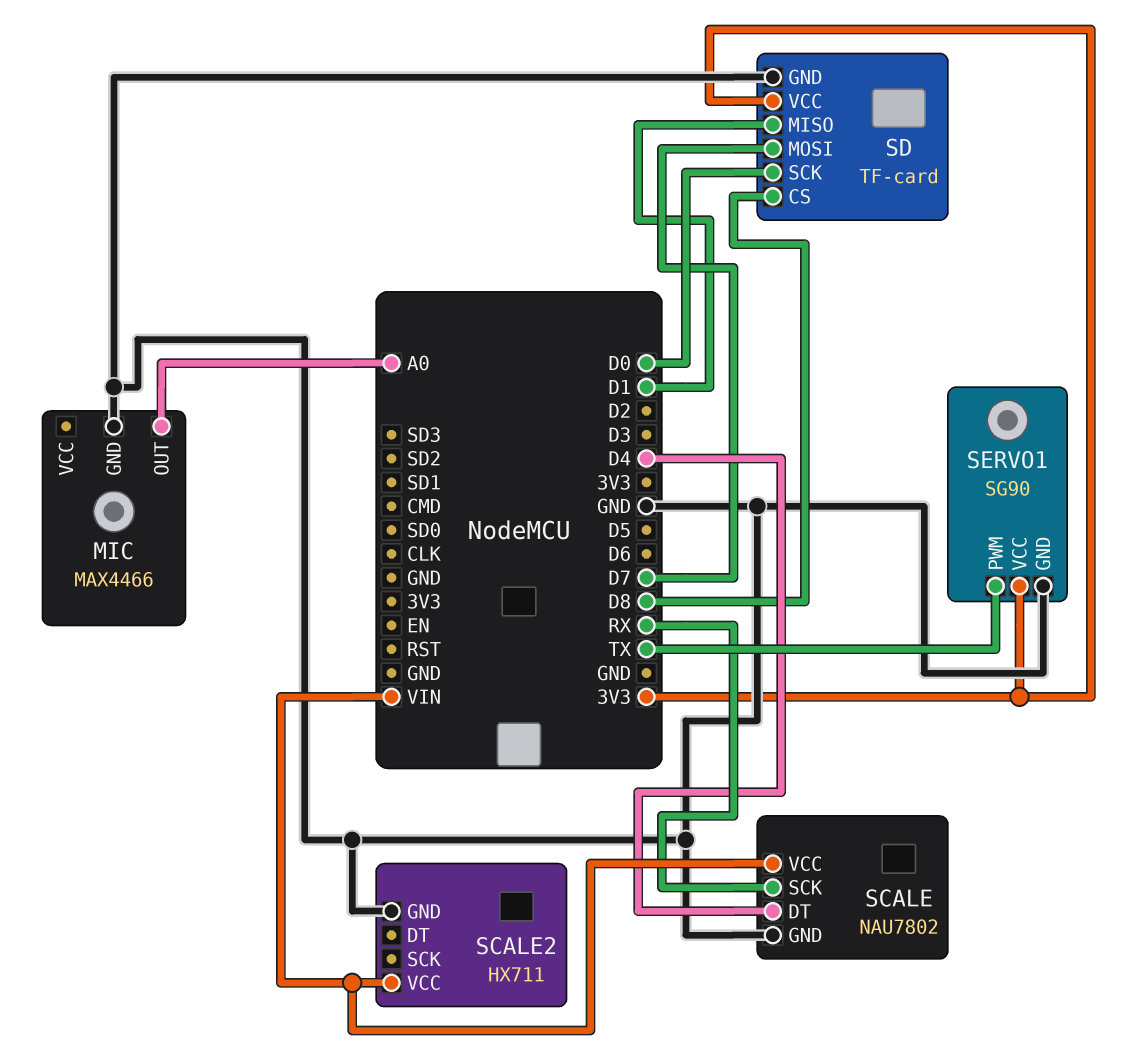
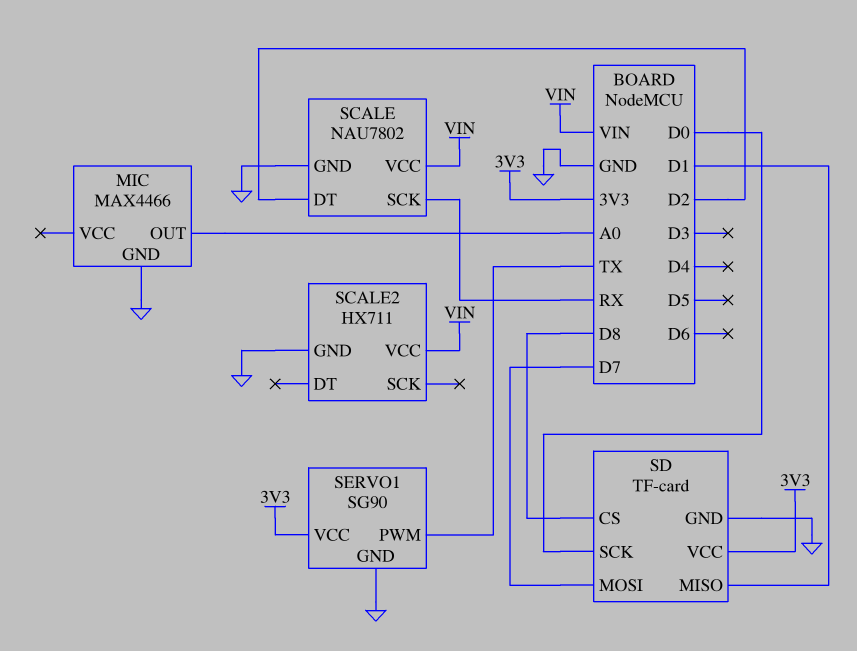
SCALE pin DT: D4 -> D2

